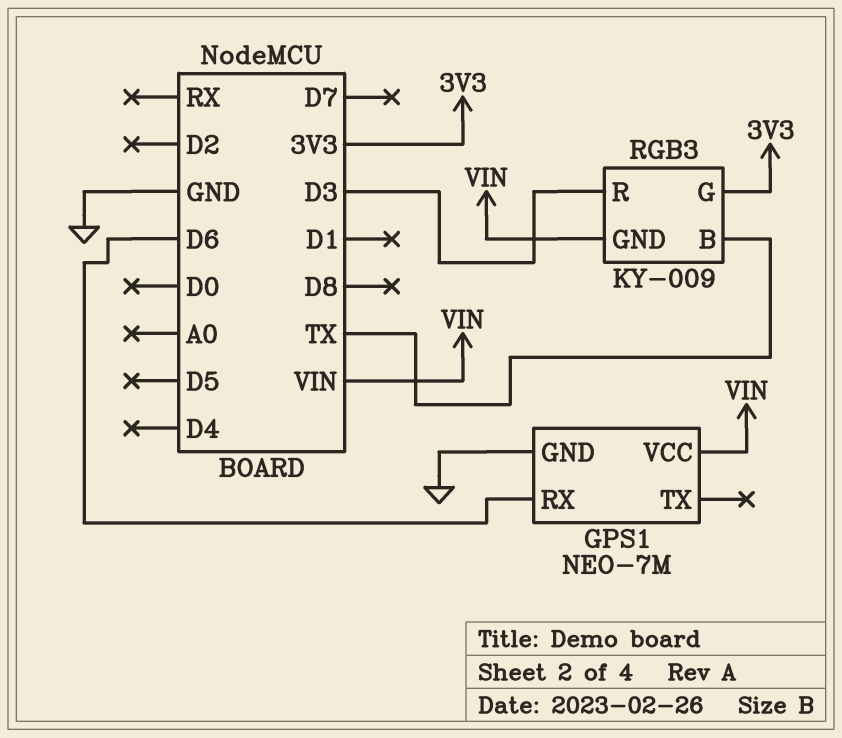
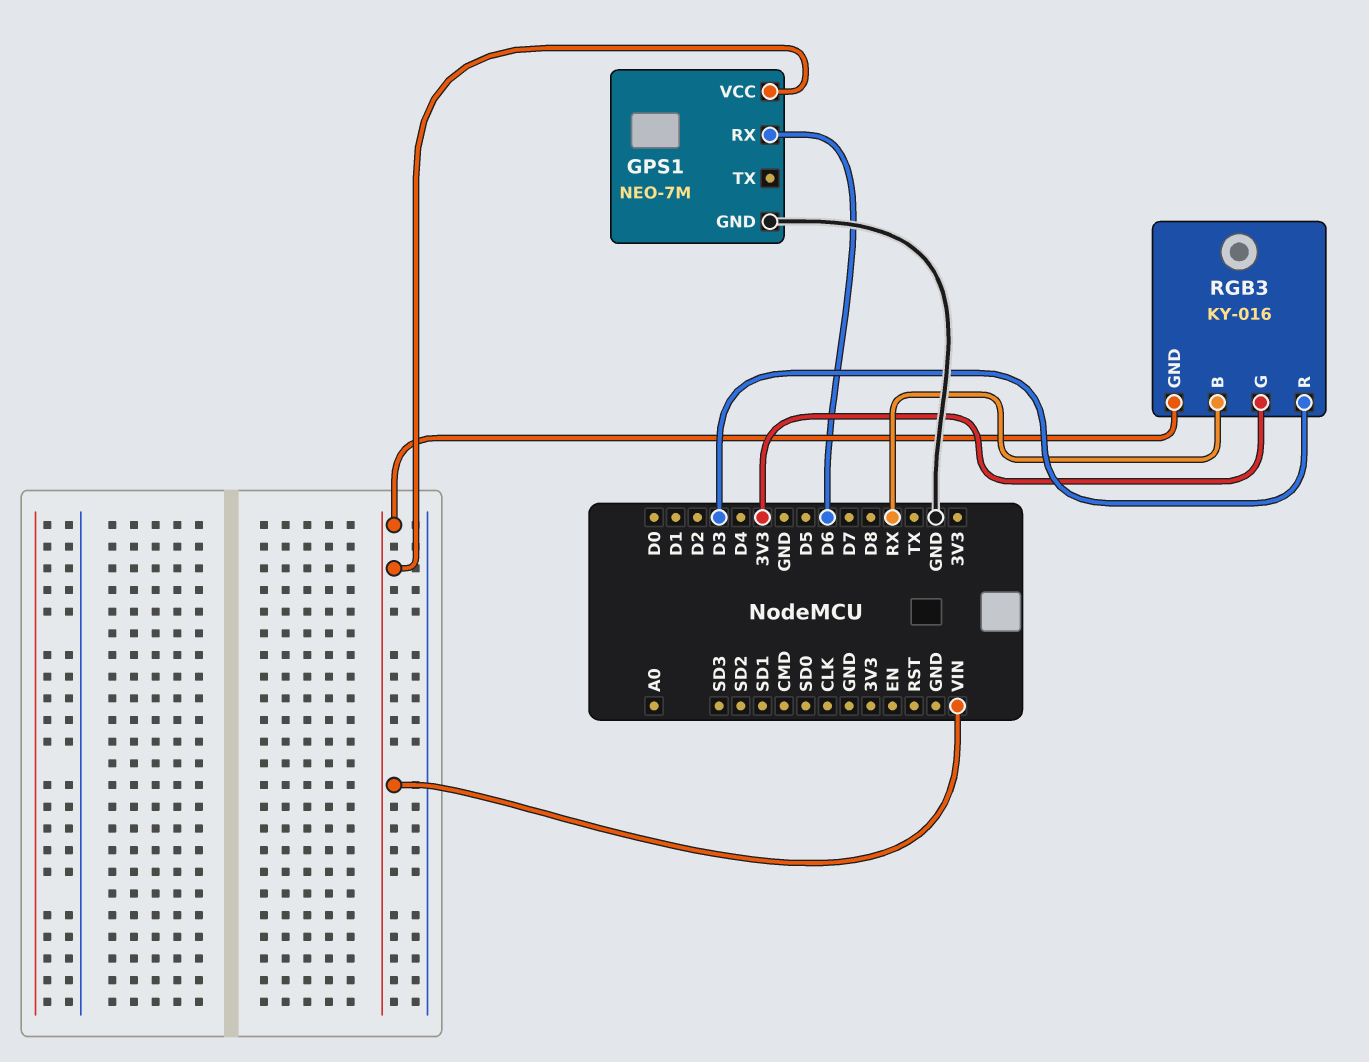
RGB3: KY-009 -> KY-016
RGB3 pin B: TX -> RX

